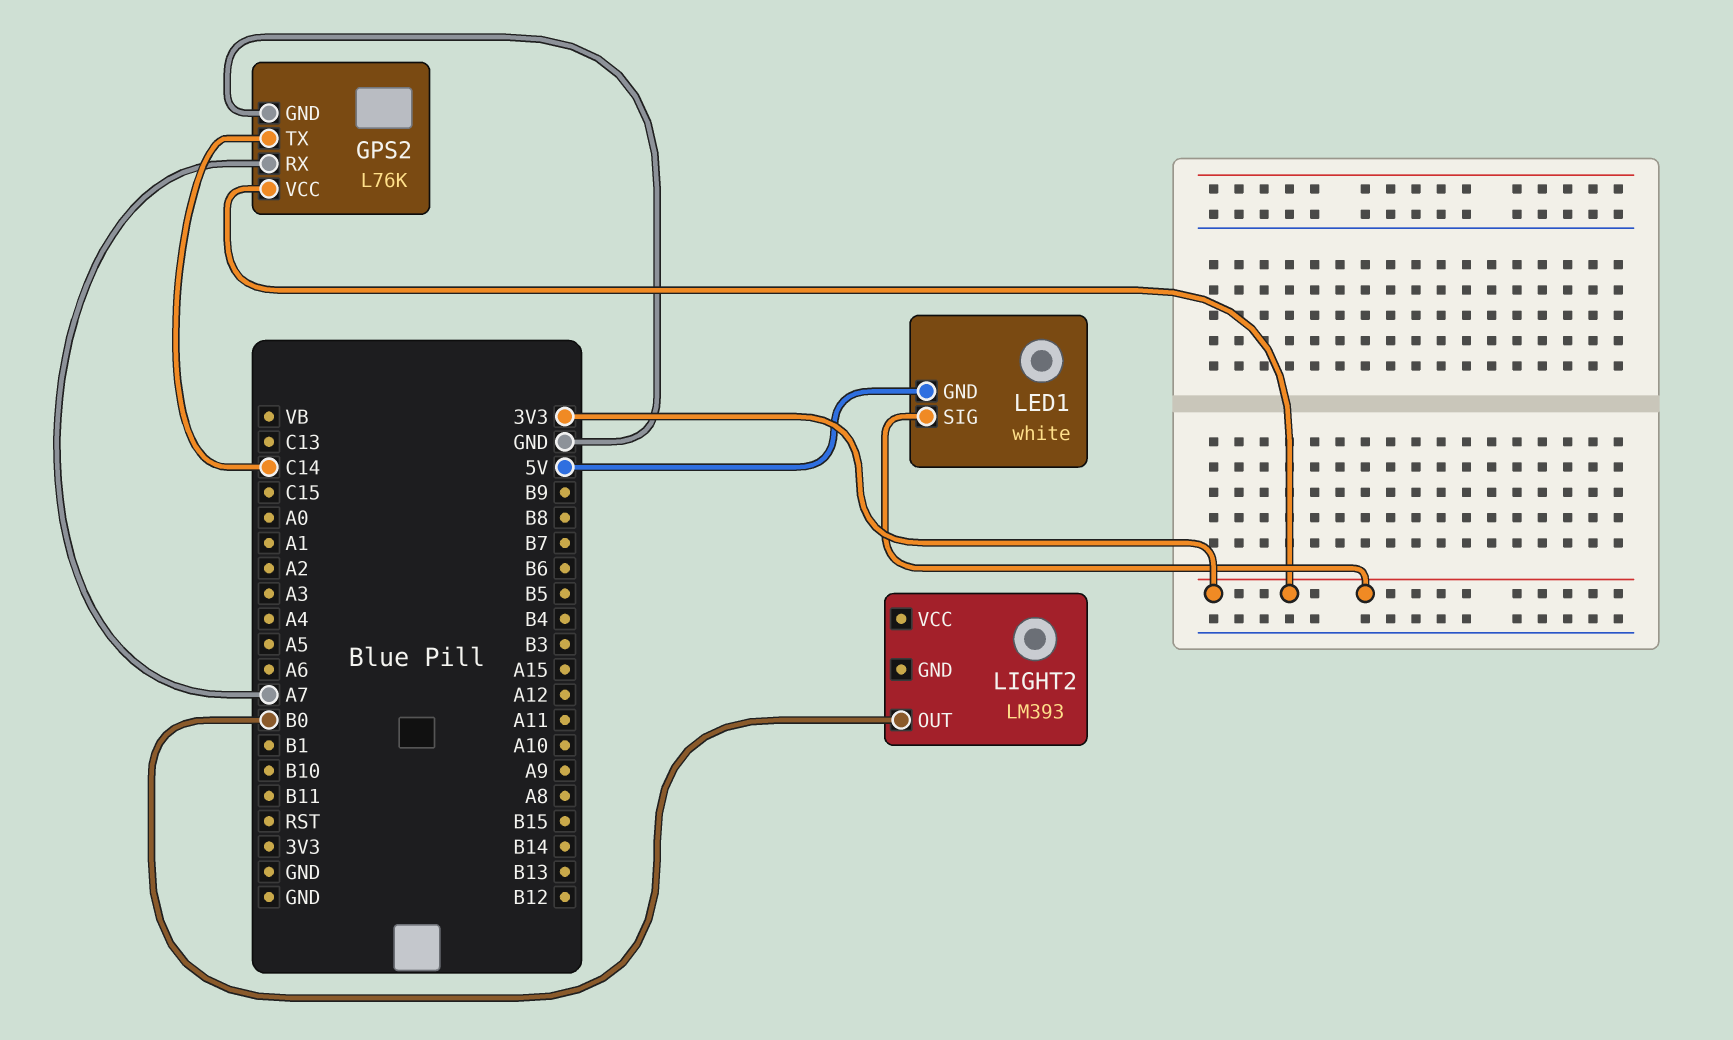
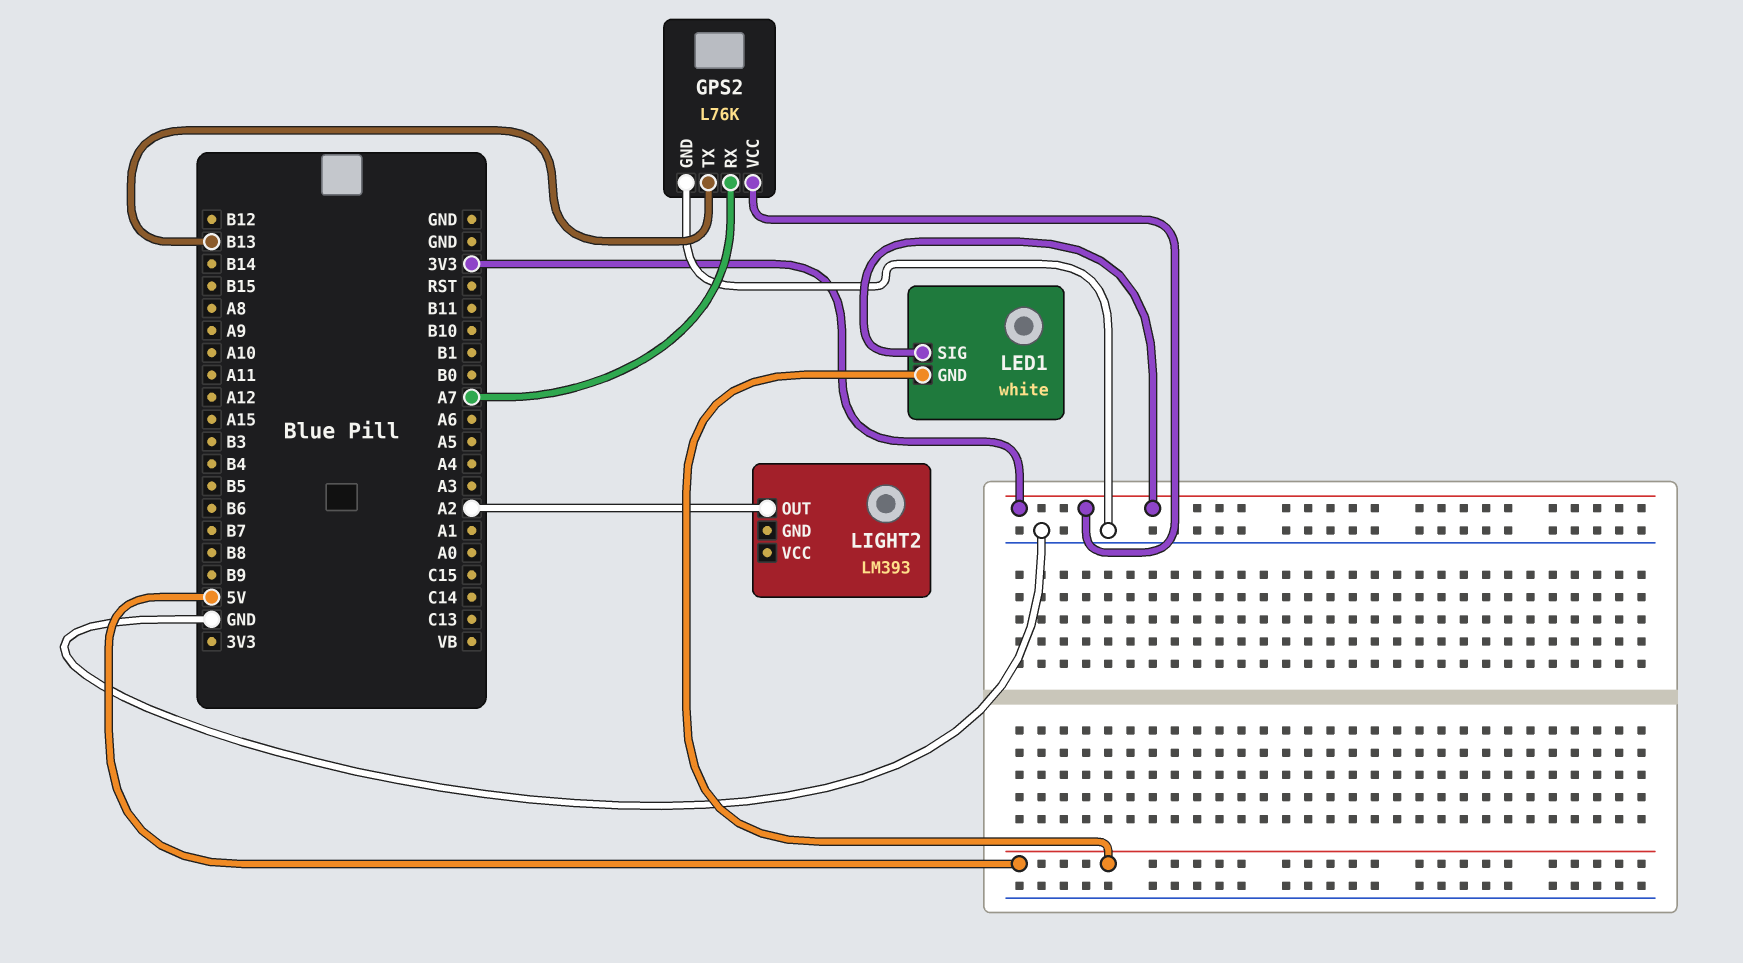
GPS2 pin TX: C14 -> B13
LIGHT2 pin OUT: B0 -> A2

